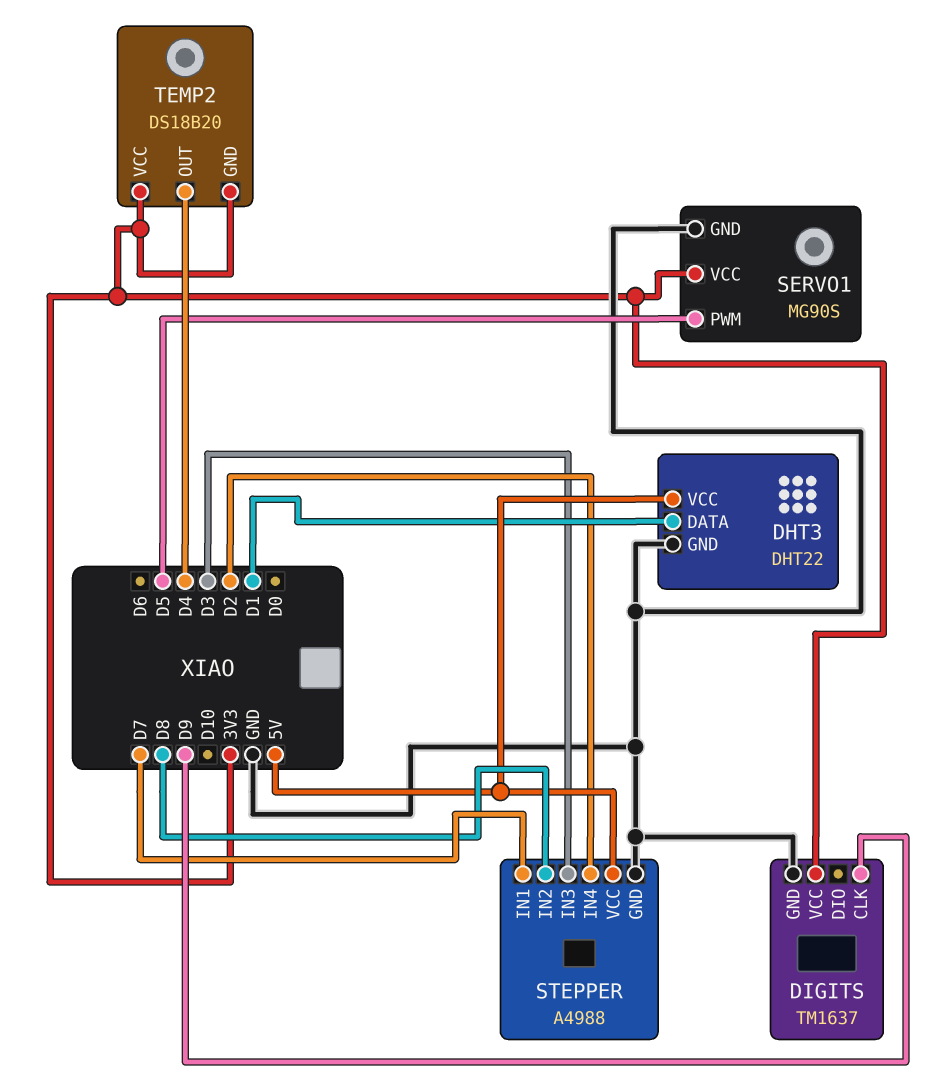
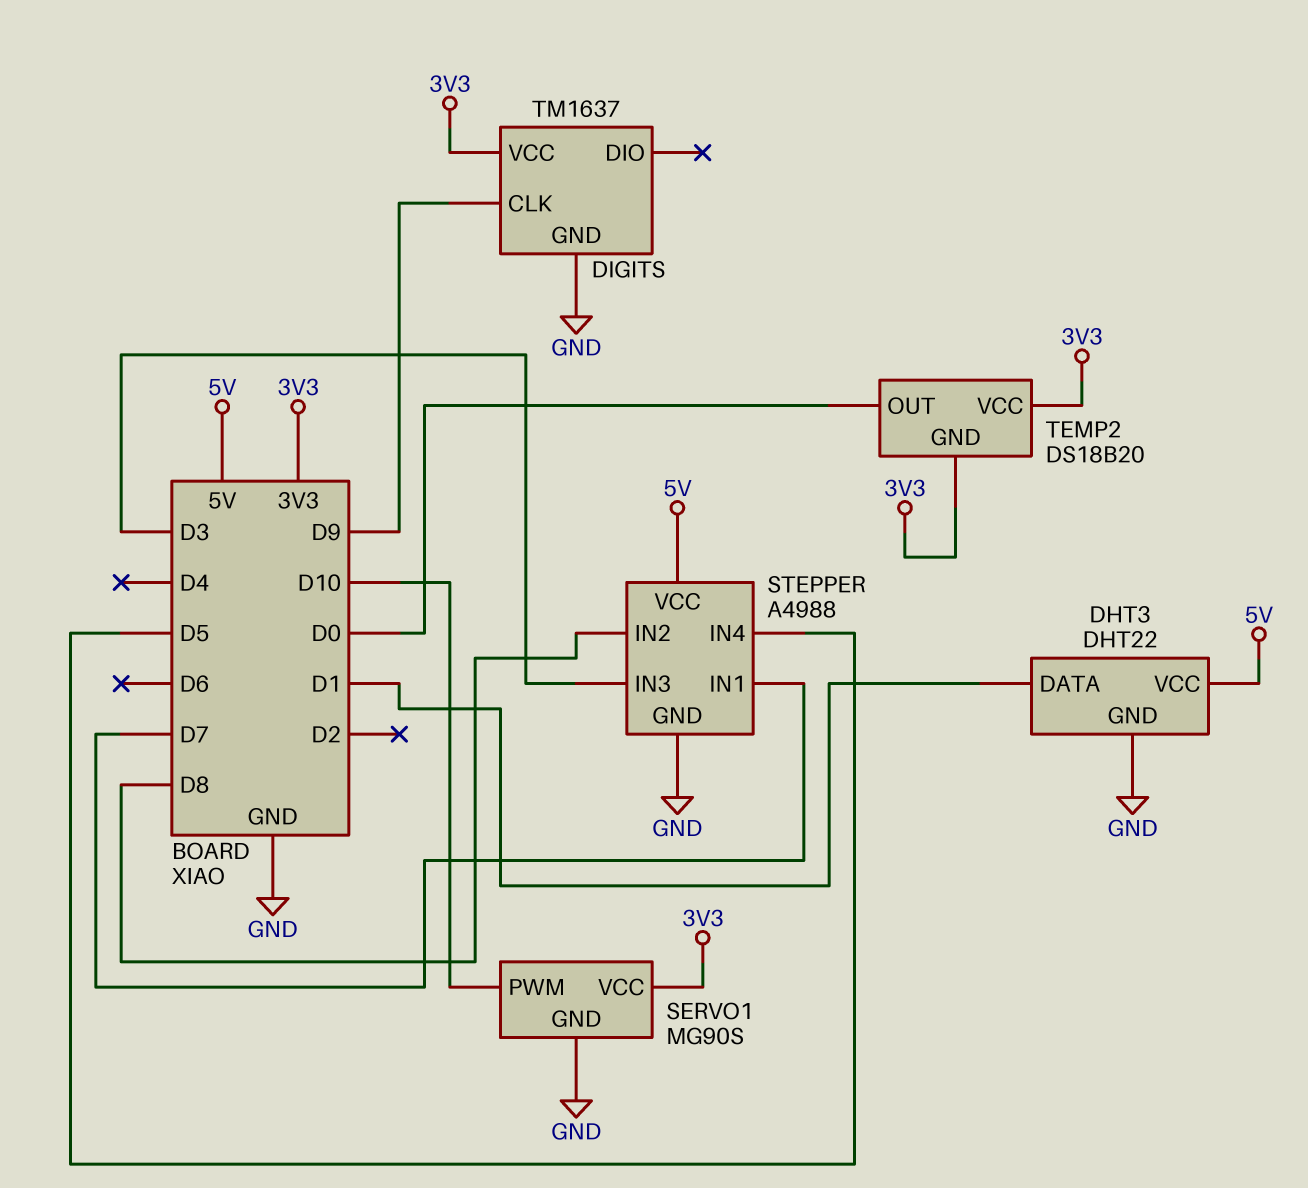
SERVO1 pin PWM: D5 -> D10
STEPPER pin IN4: D2 -> D5
TEMP2 pin OUT: D4 -> D0

